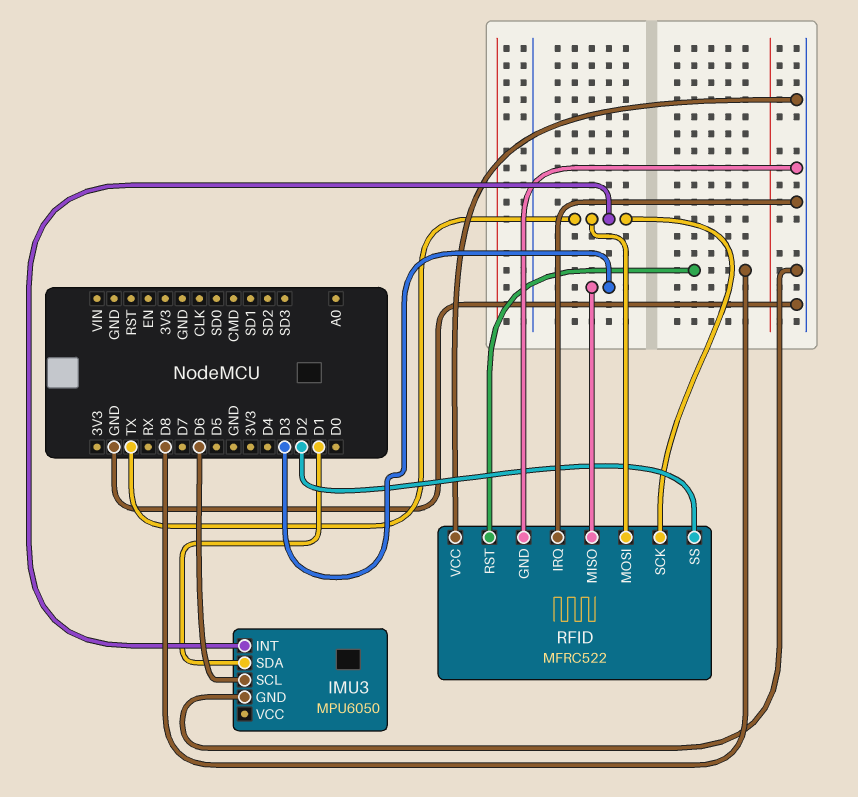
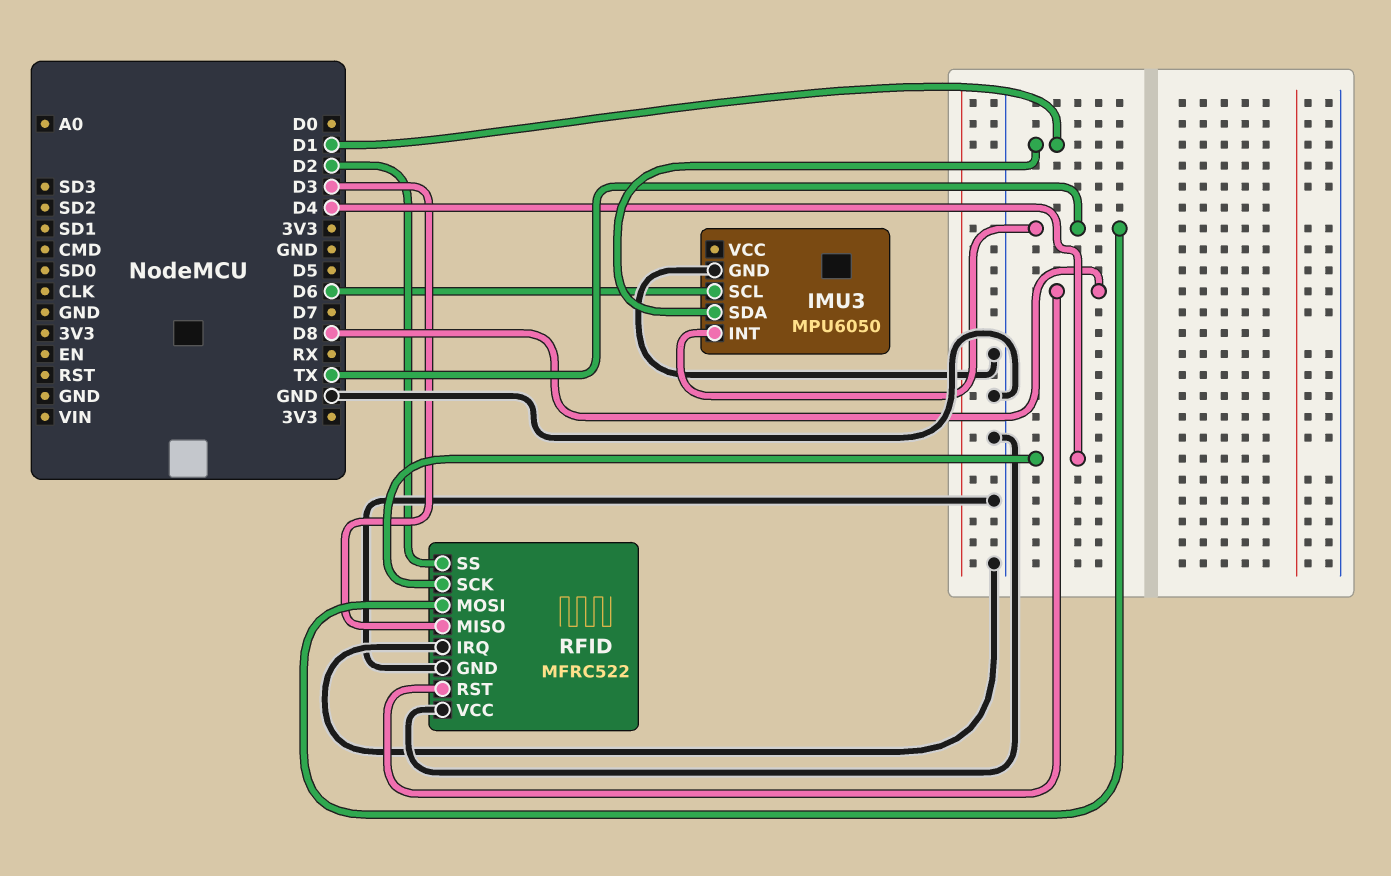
RFID pin SCK: TX -> D4

